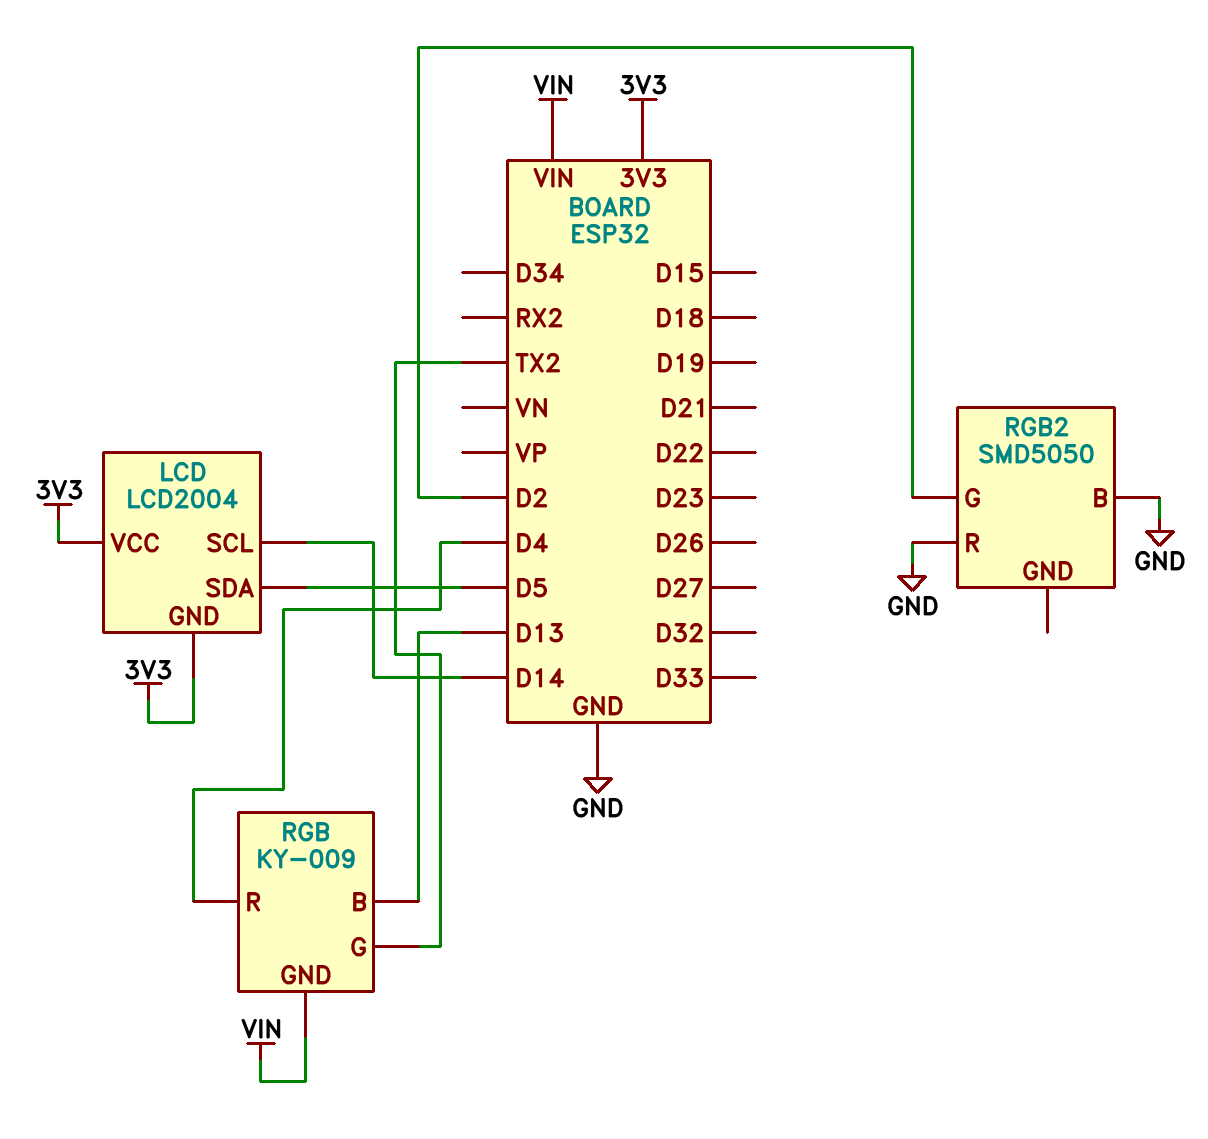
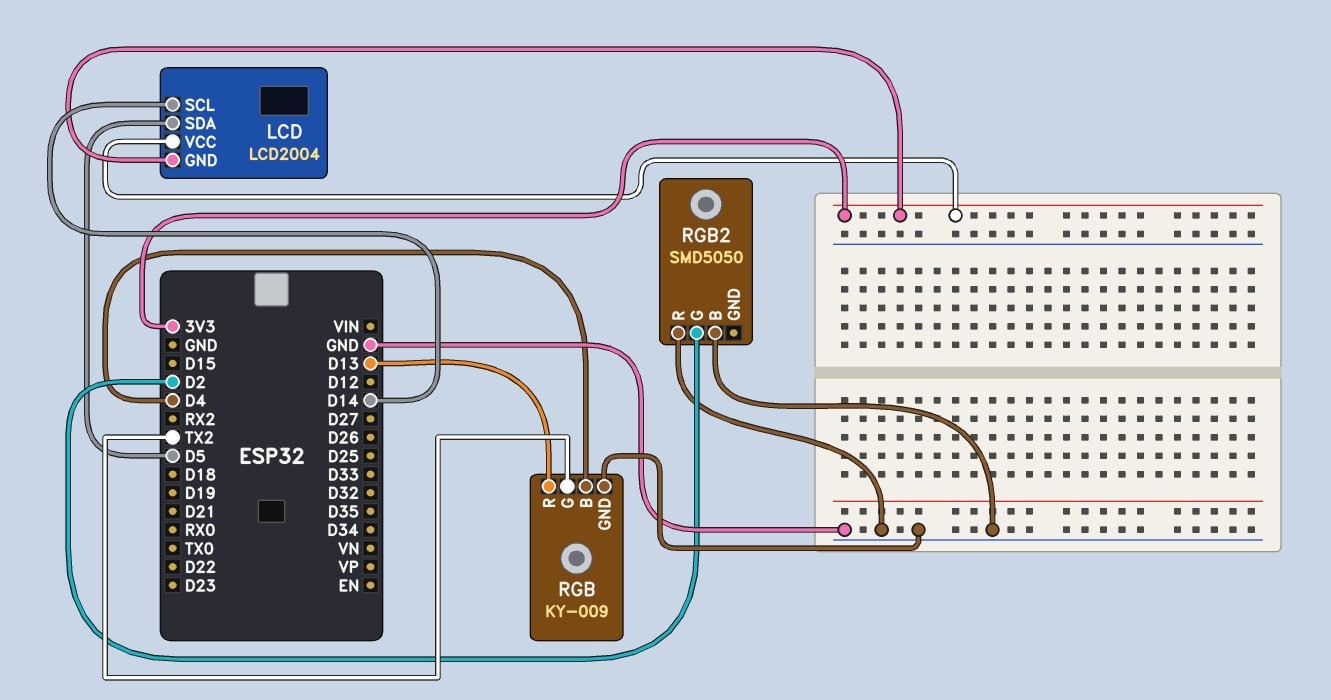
RGB pin B: D13 -> D4
RGB pin GND: VIN -> GND
RGB pin R: D4 -> D13

